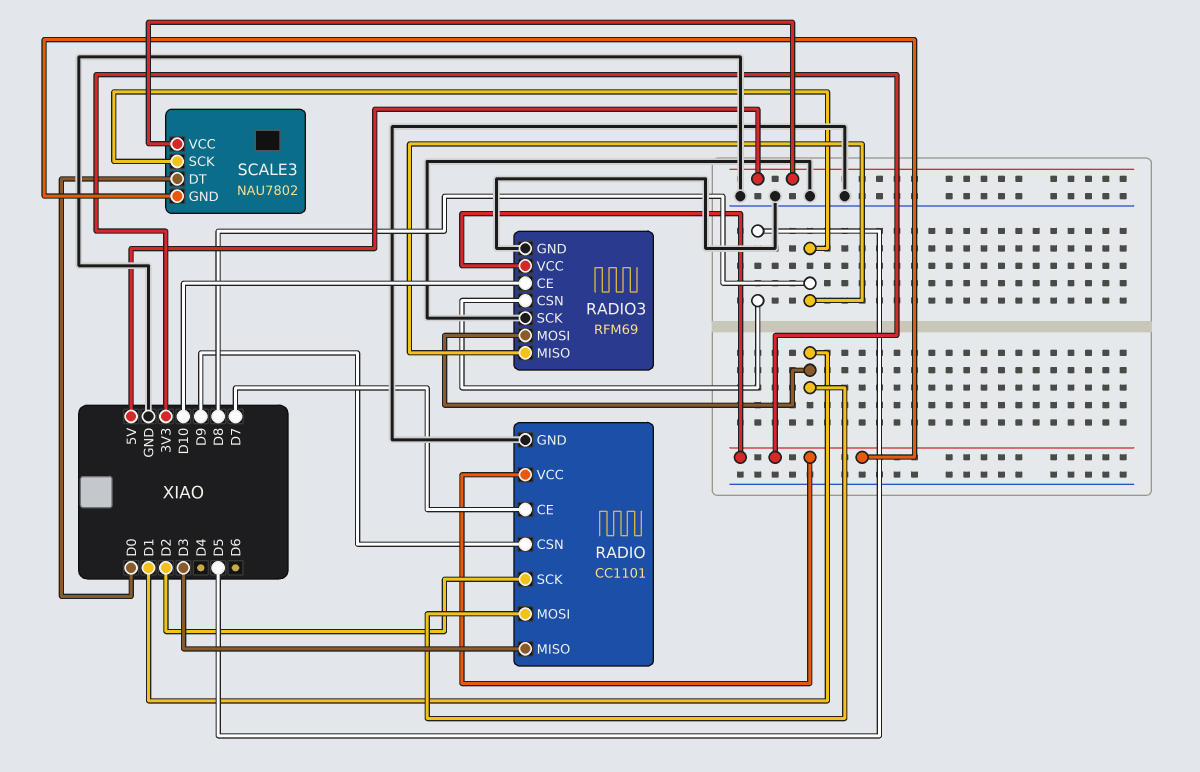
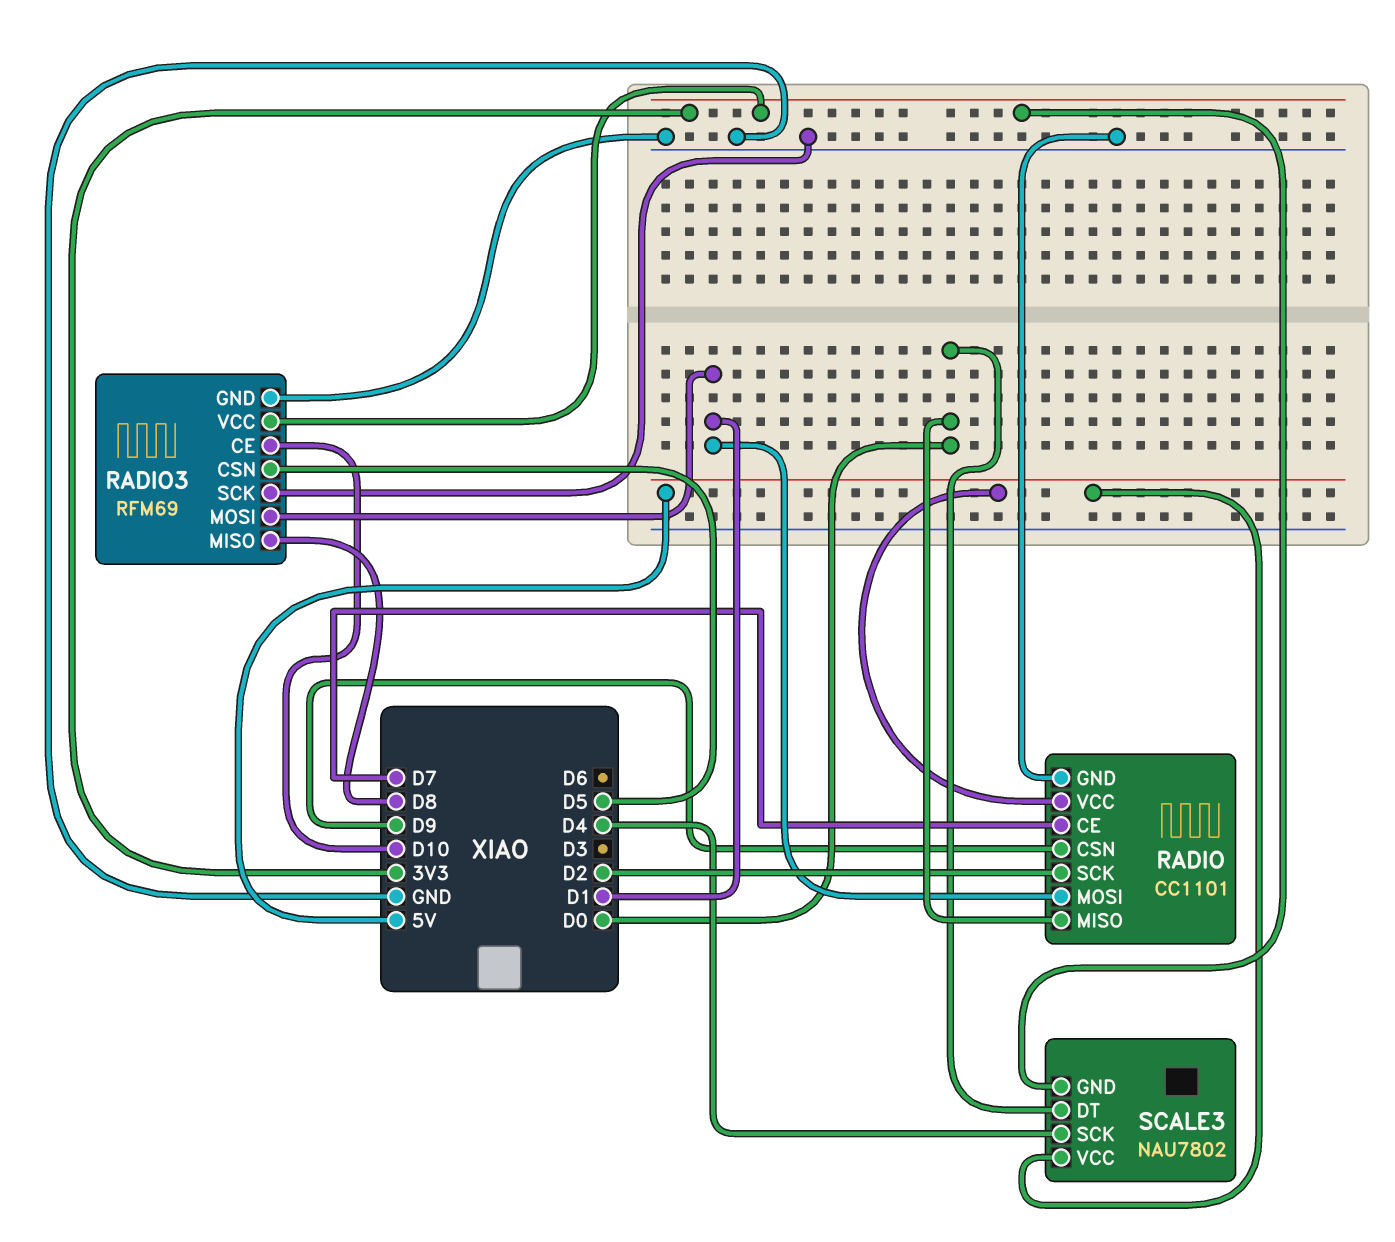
RADIO pin MISO: D3 -> D0
RADIO pin VCC: 3V3 -> 5V
SCALE3 pin SCK: D8 -> D4

